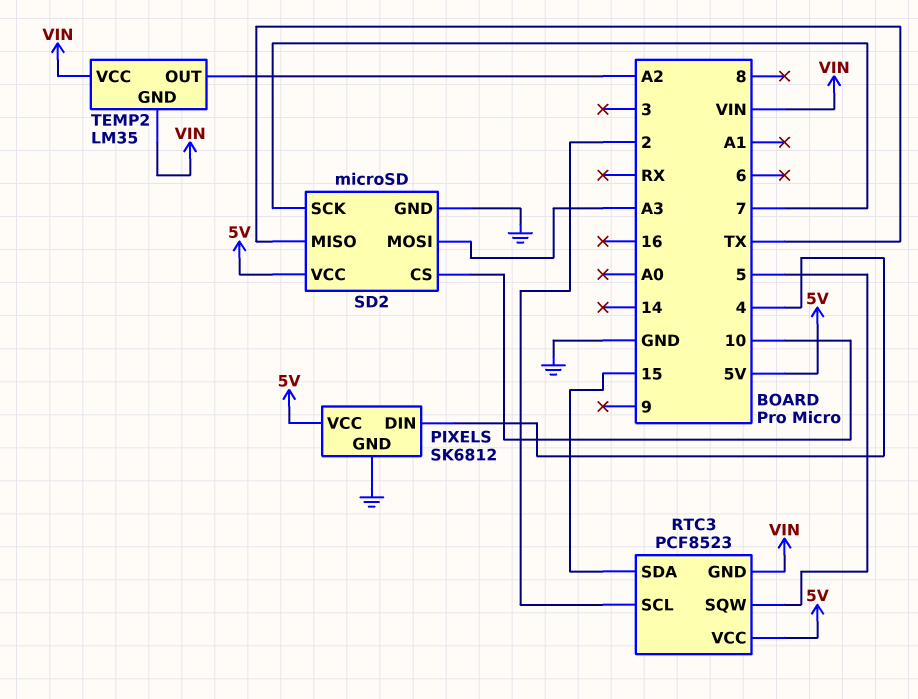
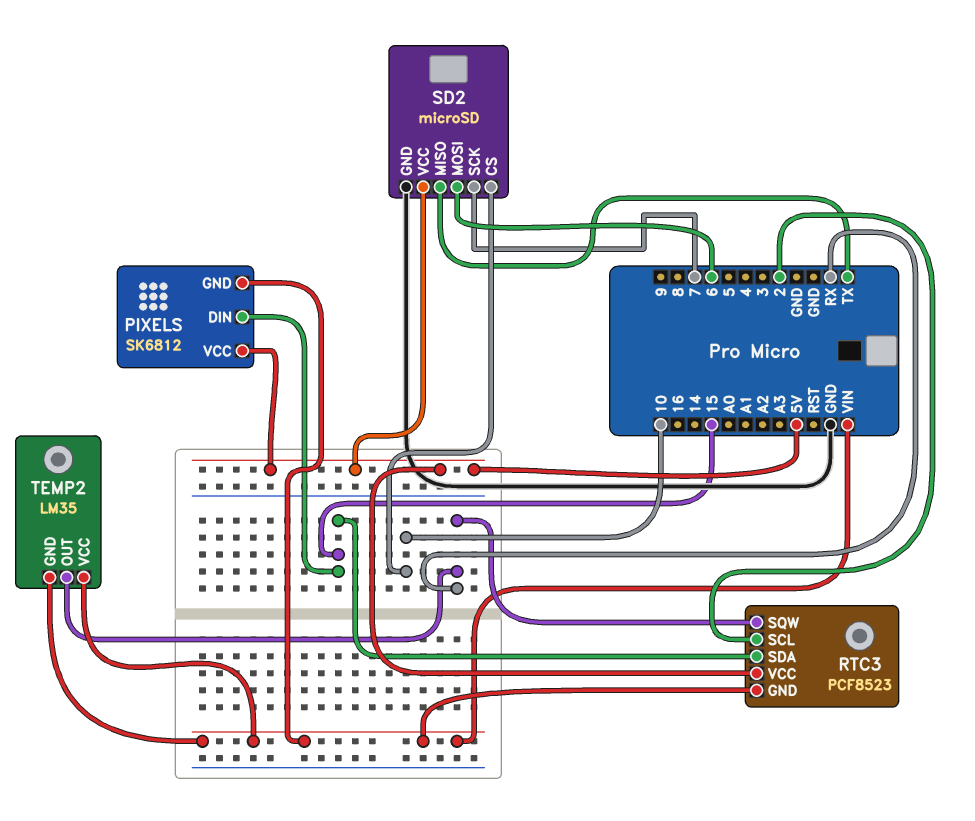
PIXELS pin DIN: 4 -> 15
PIXELS pin GND: GND -> VIN
RTC3 pin SQW: 5 -> RX
SD2 pin MOSI: A3 -> 6
TEMP2 pin OUT: A2 -> RX

